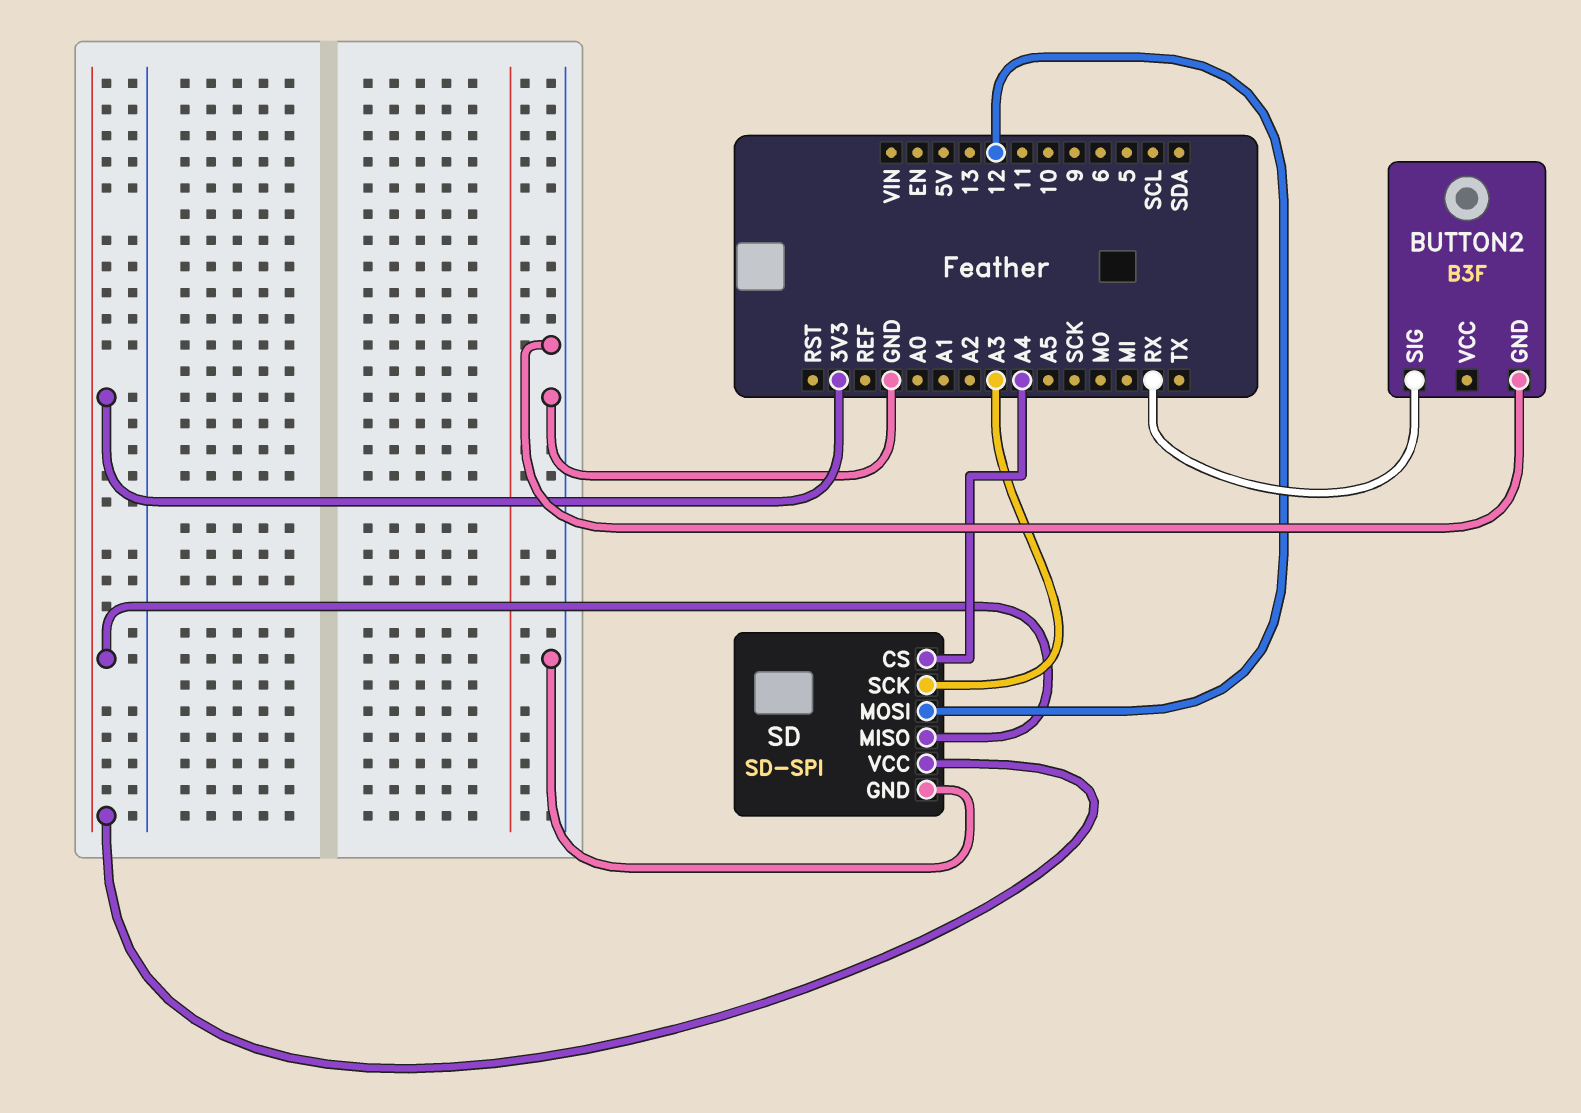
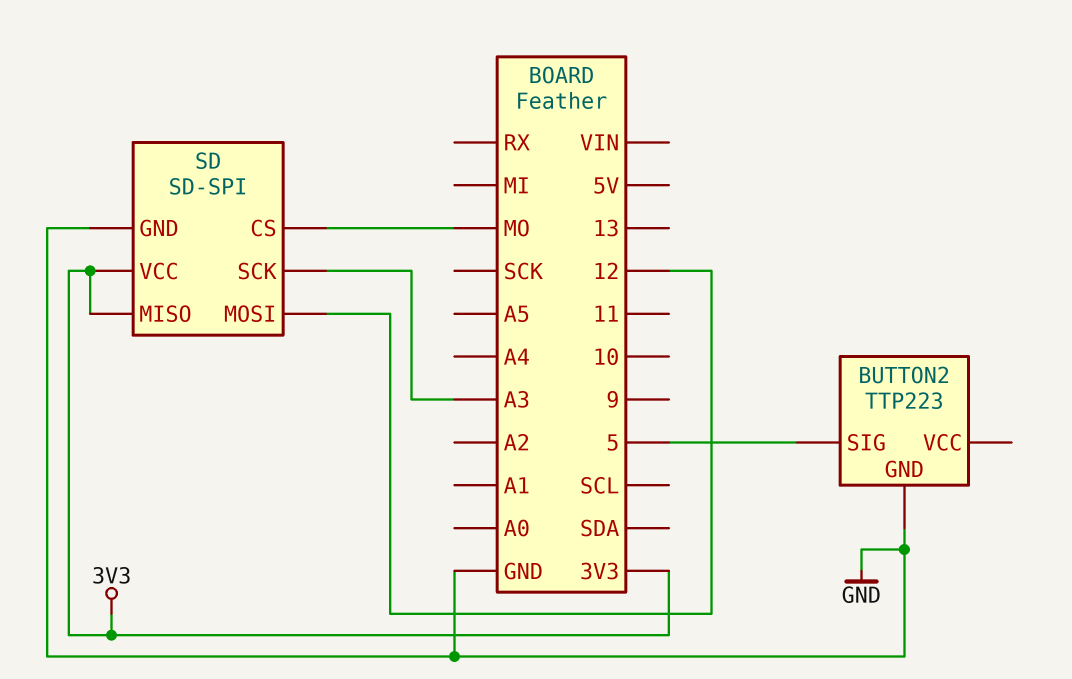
BUTTON2: B3F -> TTP223
BUTTON2 pin SIG: RX -> 5
SD pin CS: A4 -> MO

